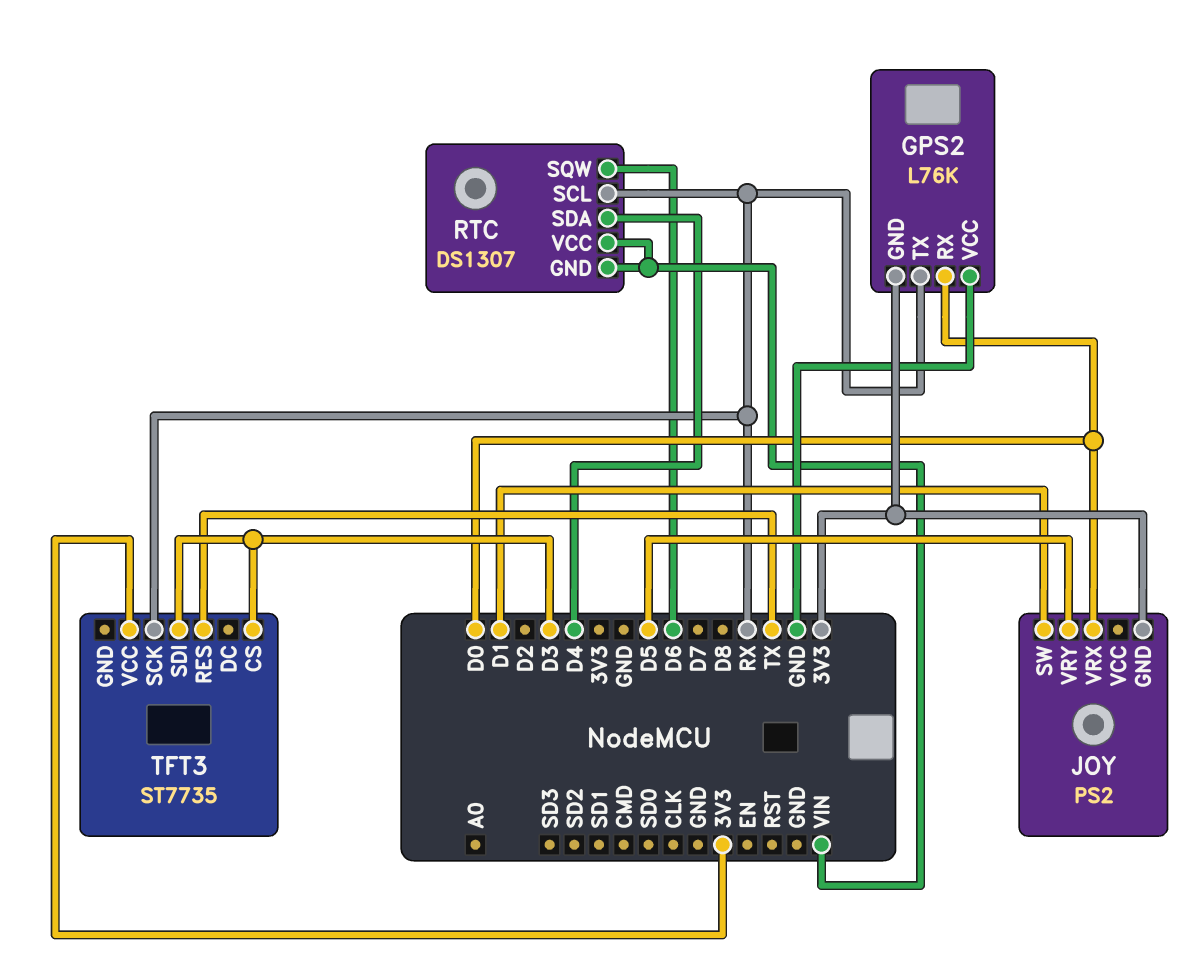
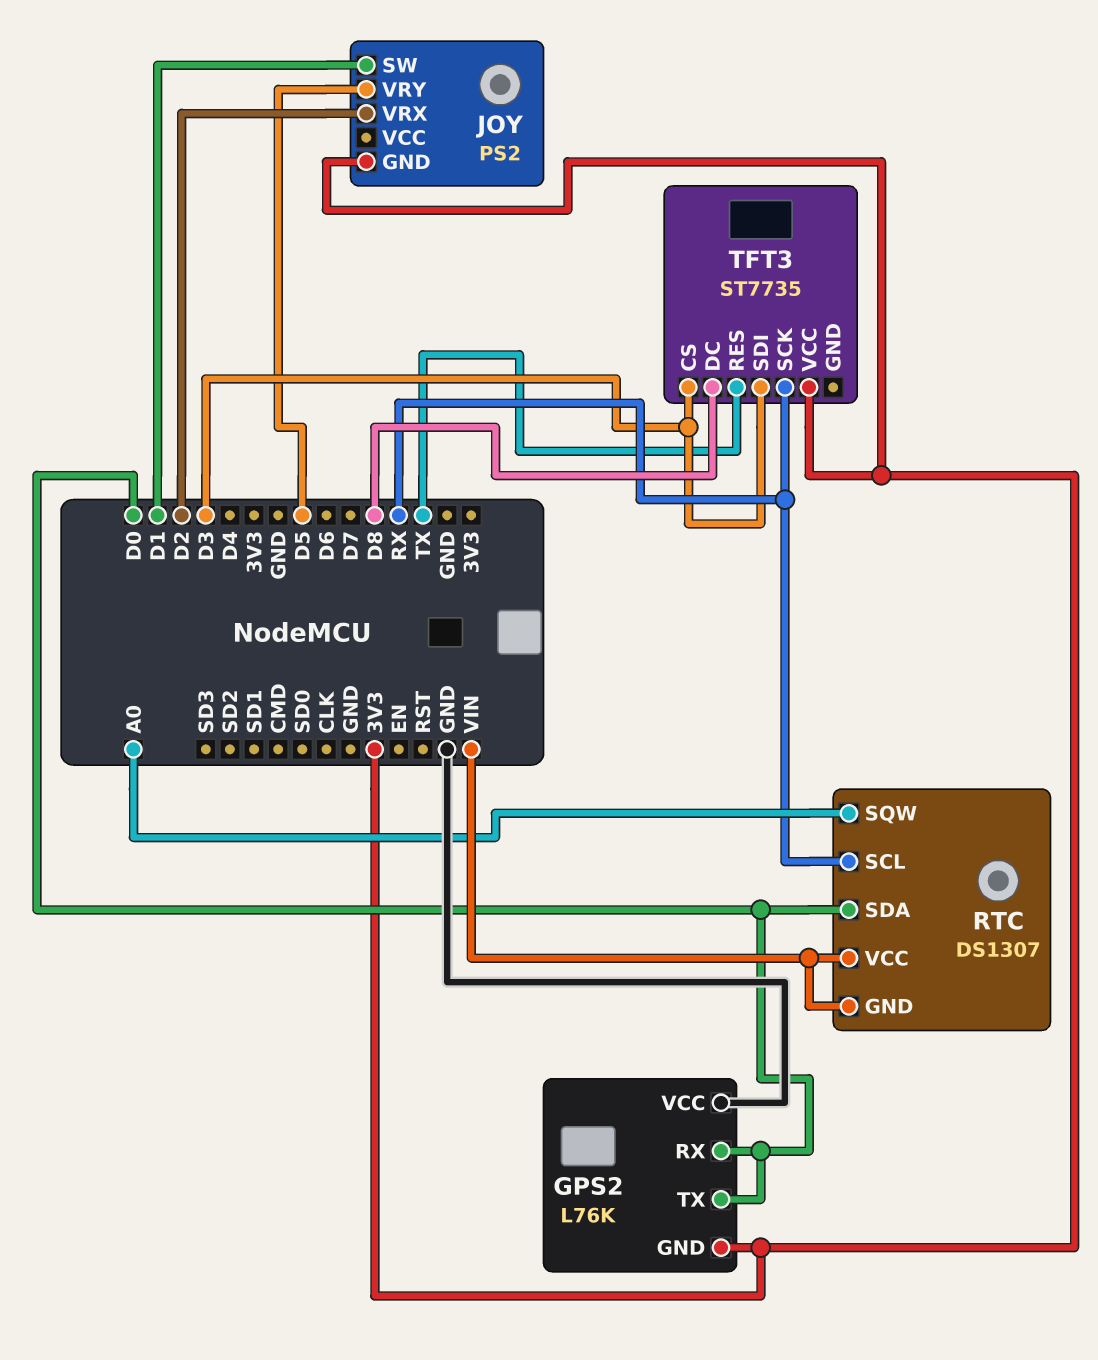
GPS2 pin TX: RX -> D0
JOY pin VRX: D0 -> D2
RTC pin SDA: D4 -> D0
RTC pin SQW: D6 -> A0
TFT3 pin DC: none -> D8

